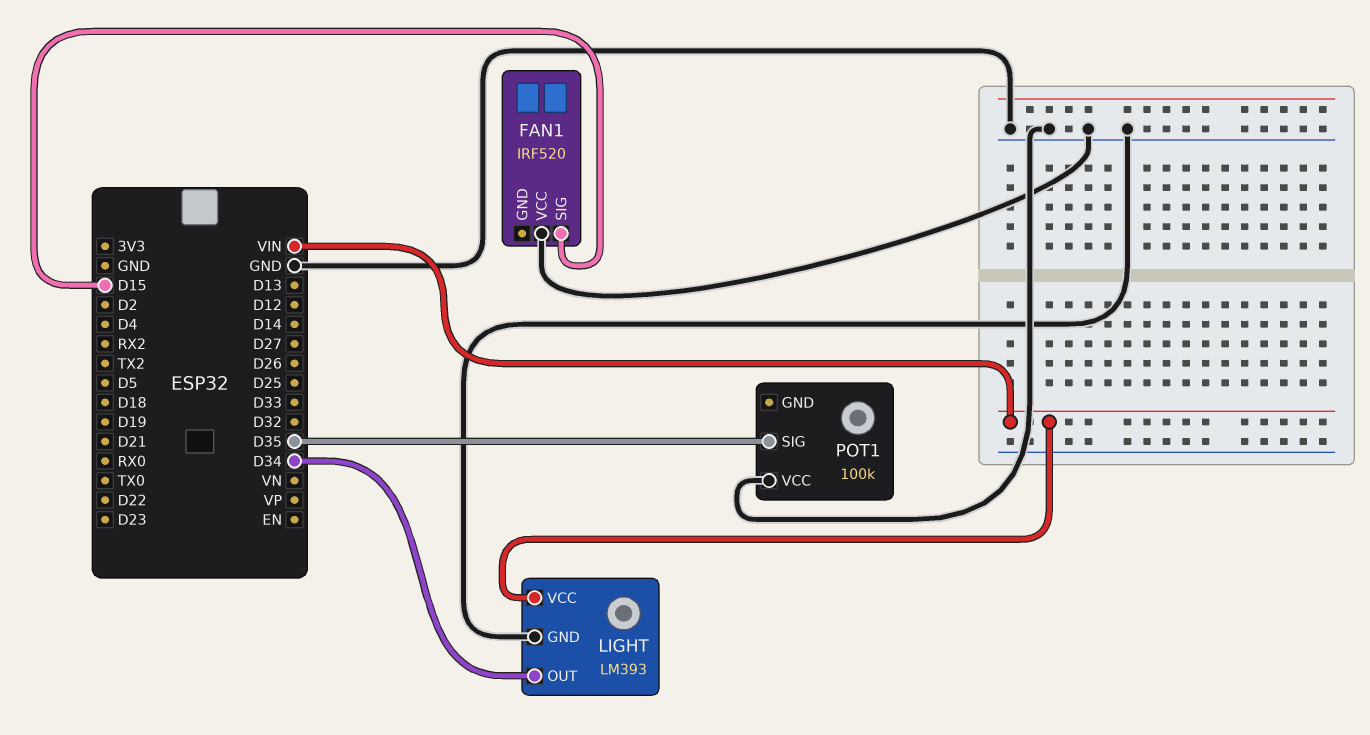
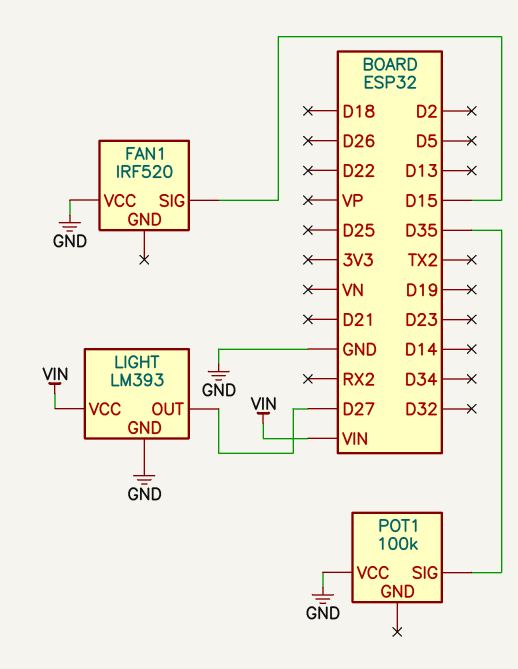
LIGHT pin OUT: D34 -> D27

